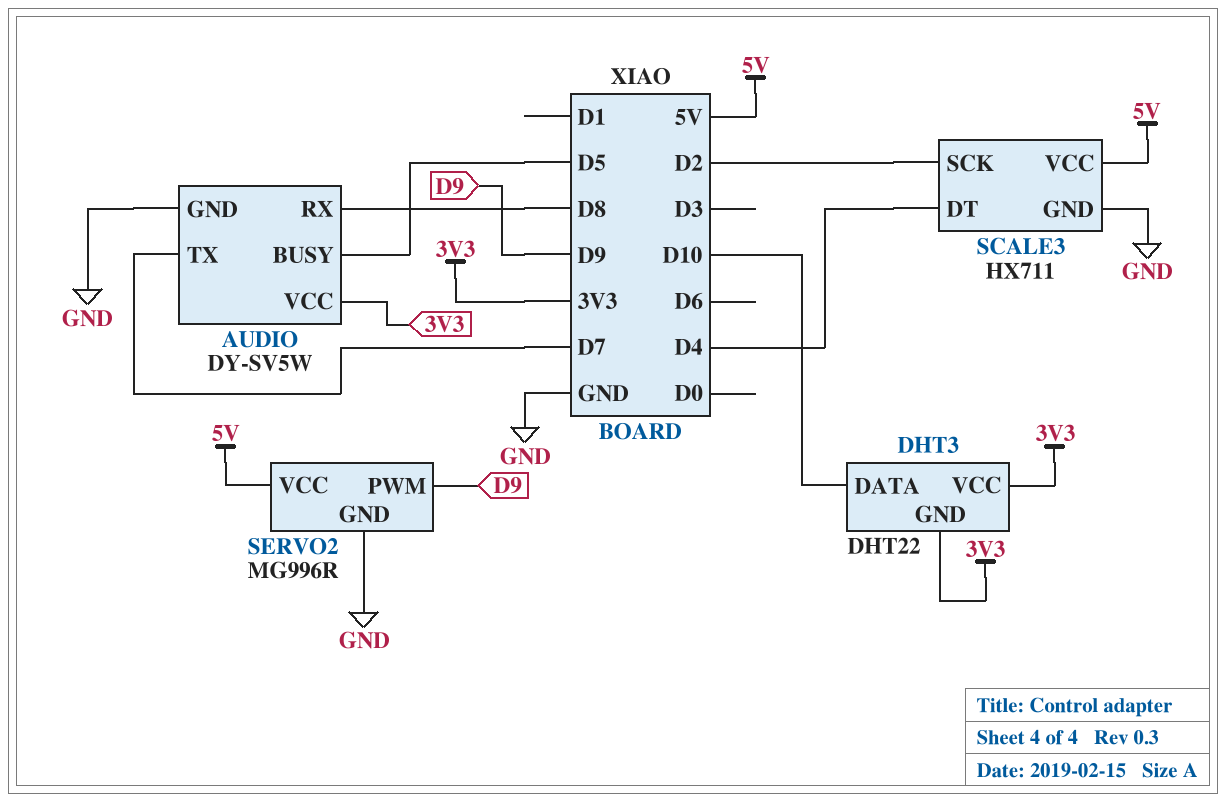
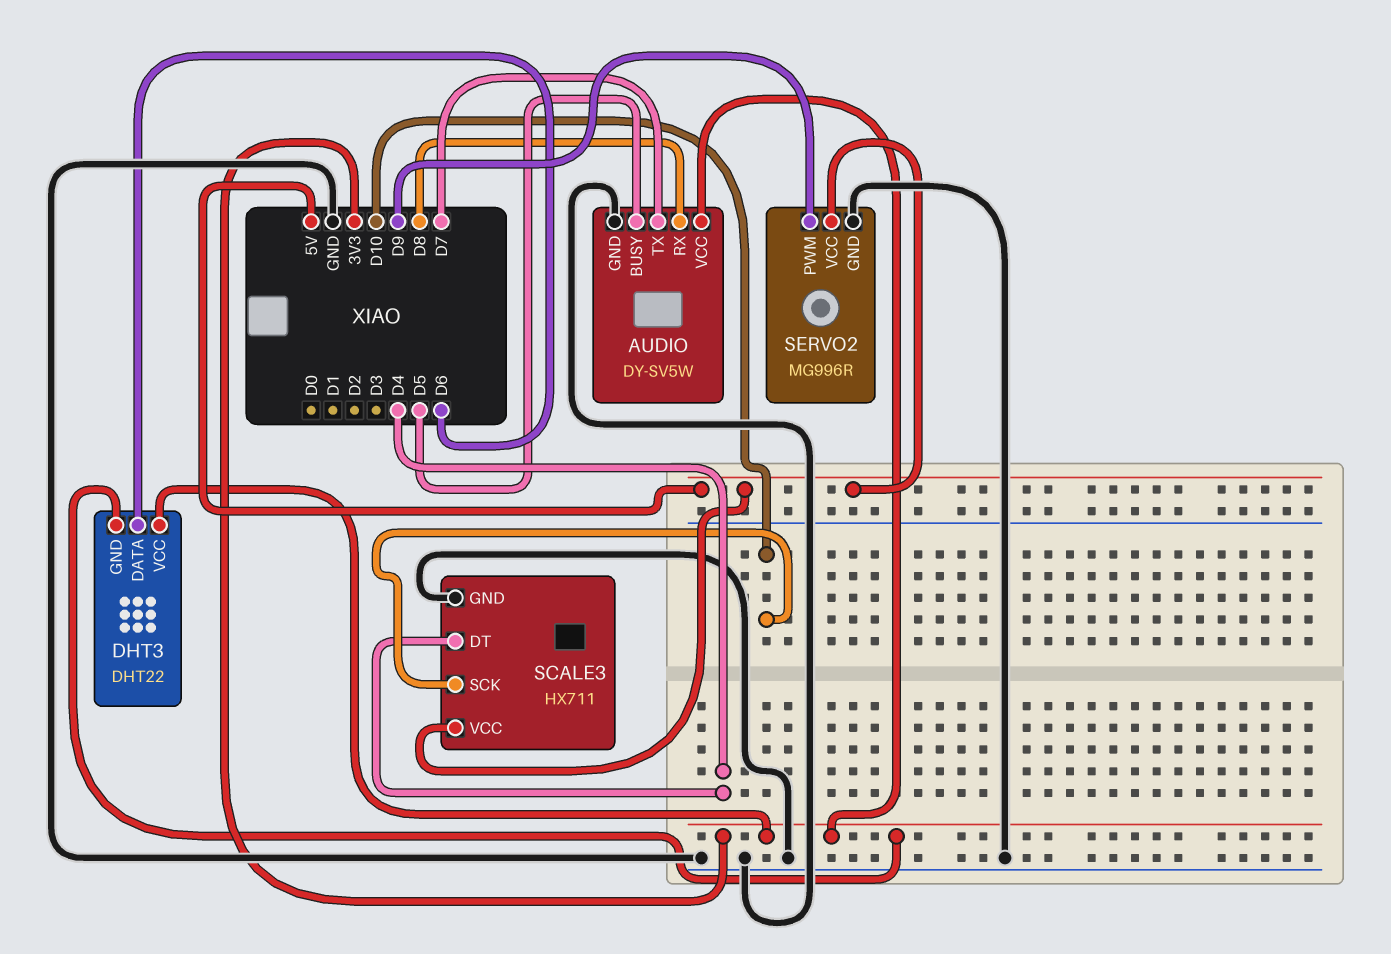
DHT3 pin DATA: D10 -> D6
SCALE3 pin SCK: D2 -> D10

